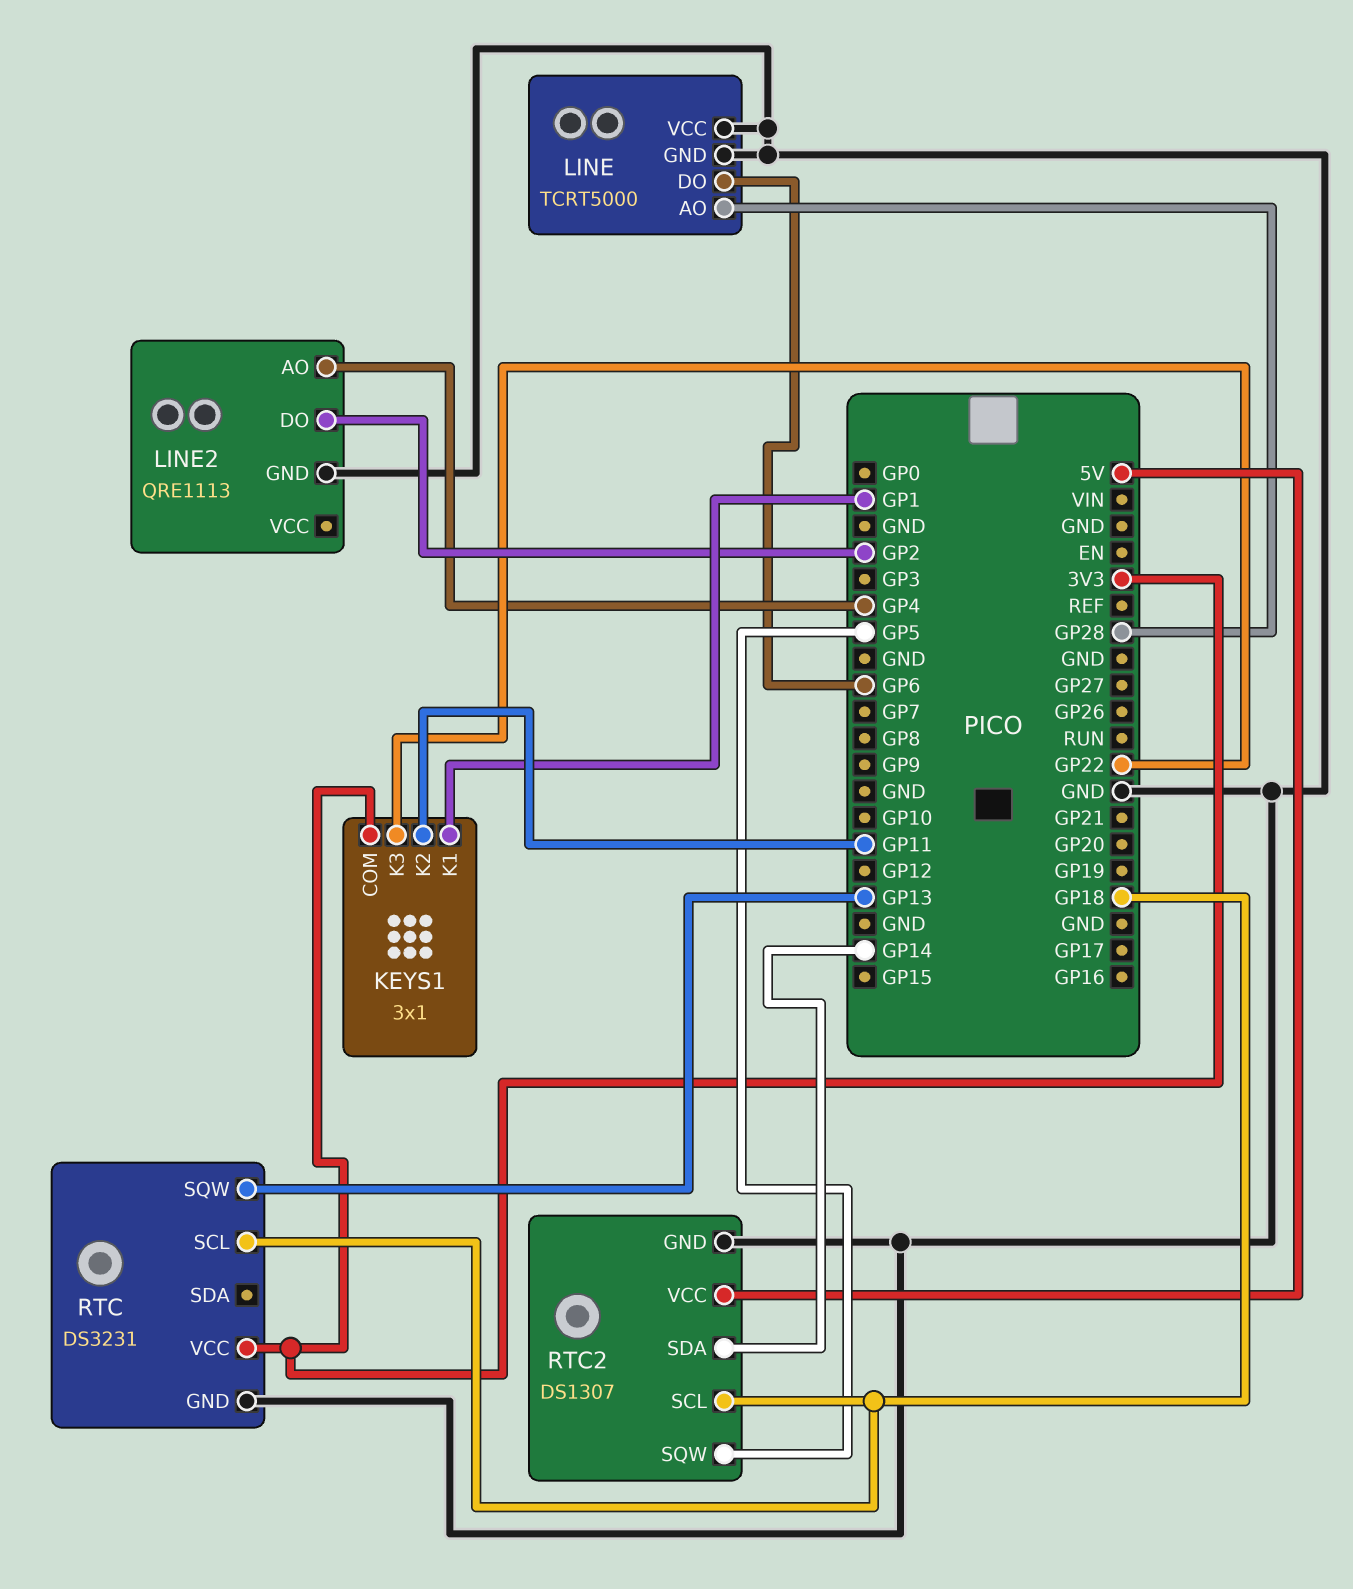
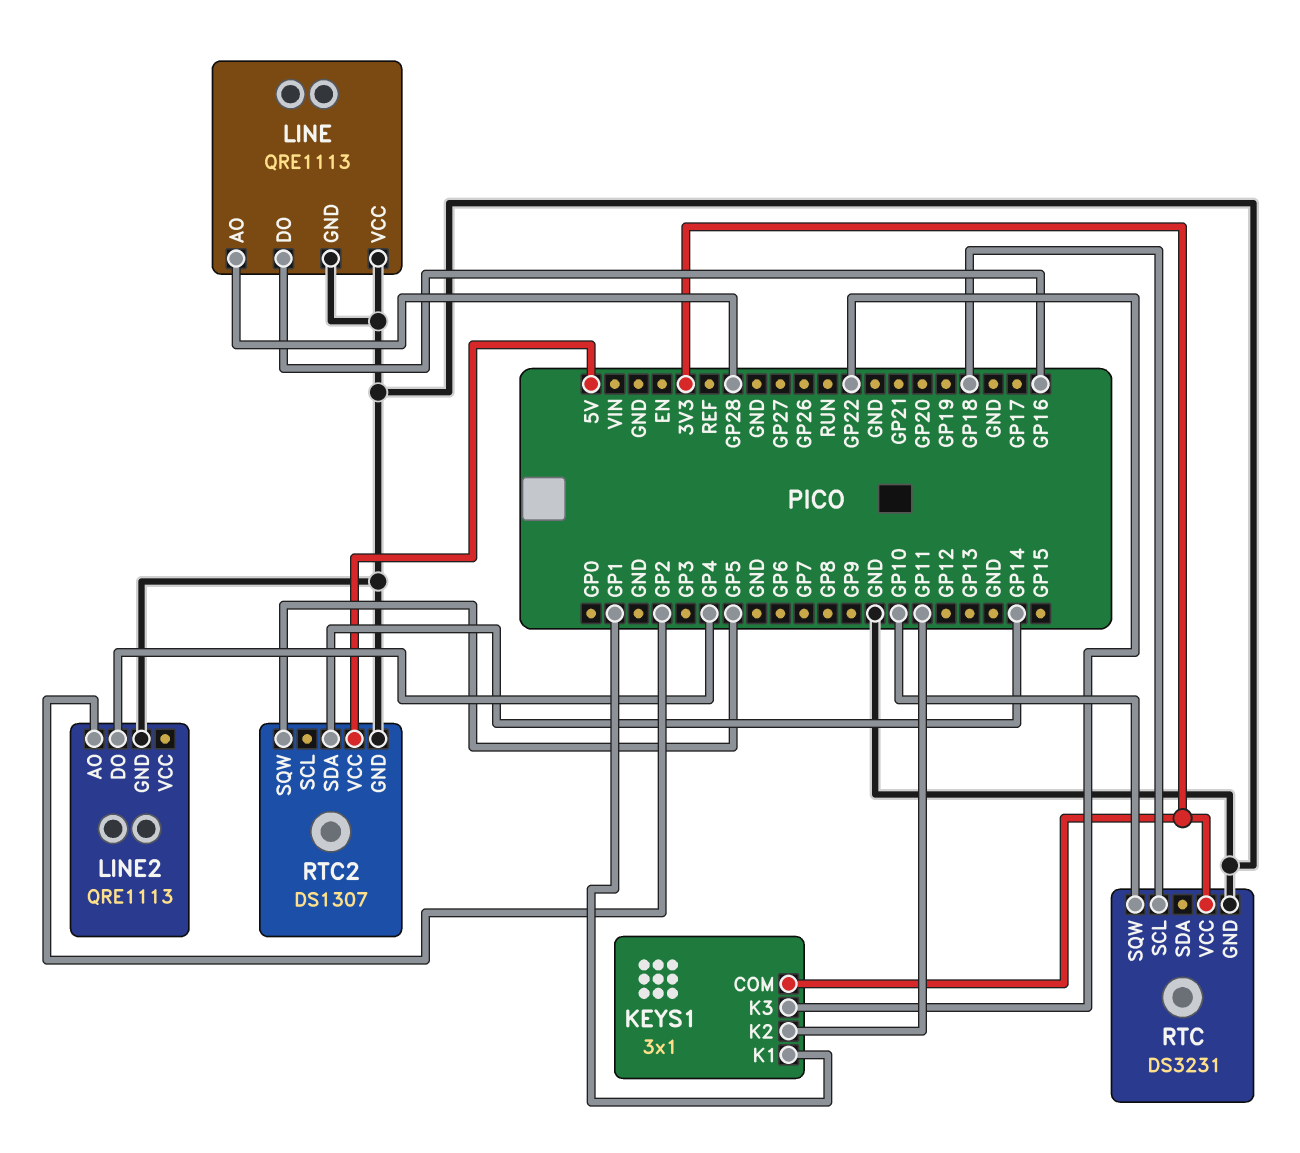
LINE: TCRT5000 -> QRE1113
LINE pin DO: GP6 -> GP16
LINE2 pin AO: GP4 -> GP2
LINE2 pin DO: GP2 -> GP4
RTC pin SQW: GP13 -> GP10
RTC2 pin SCL: GP18 -> none

